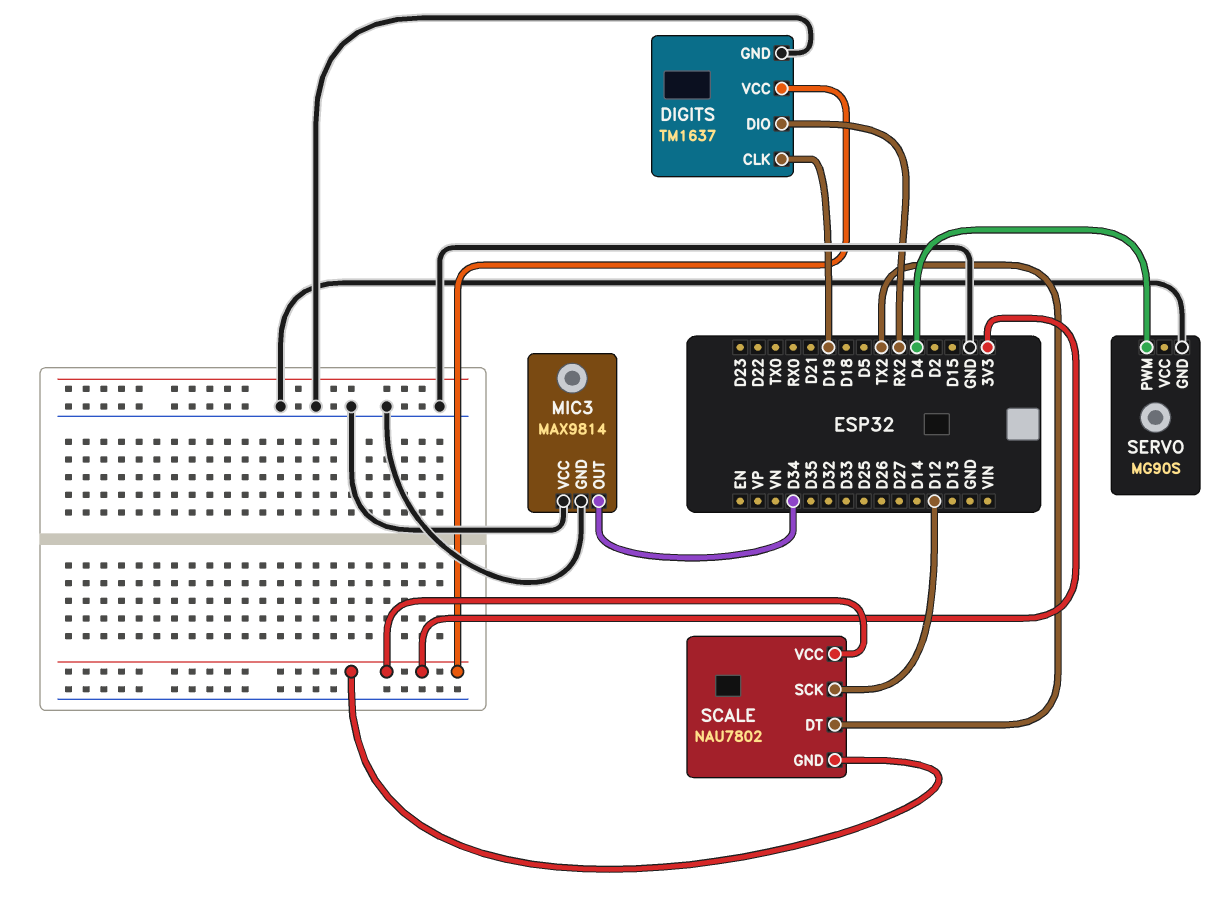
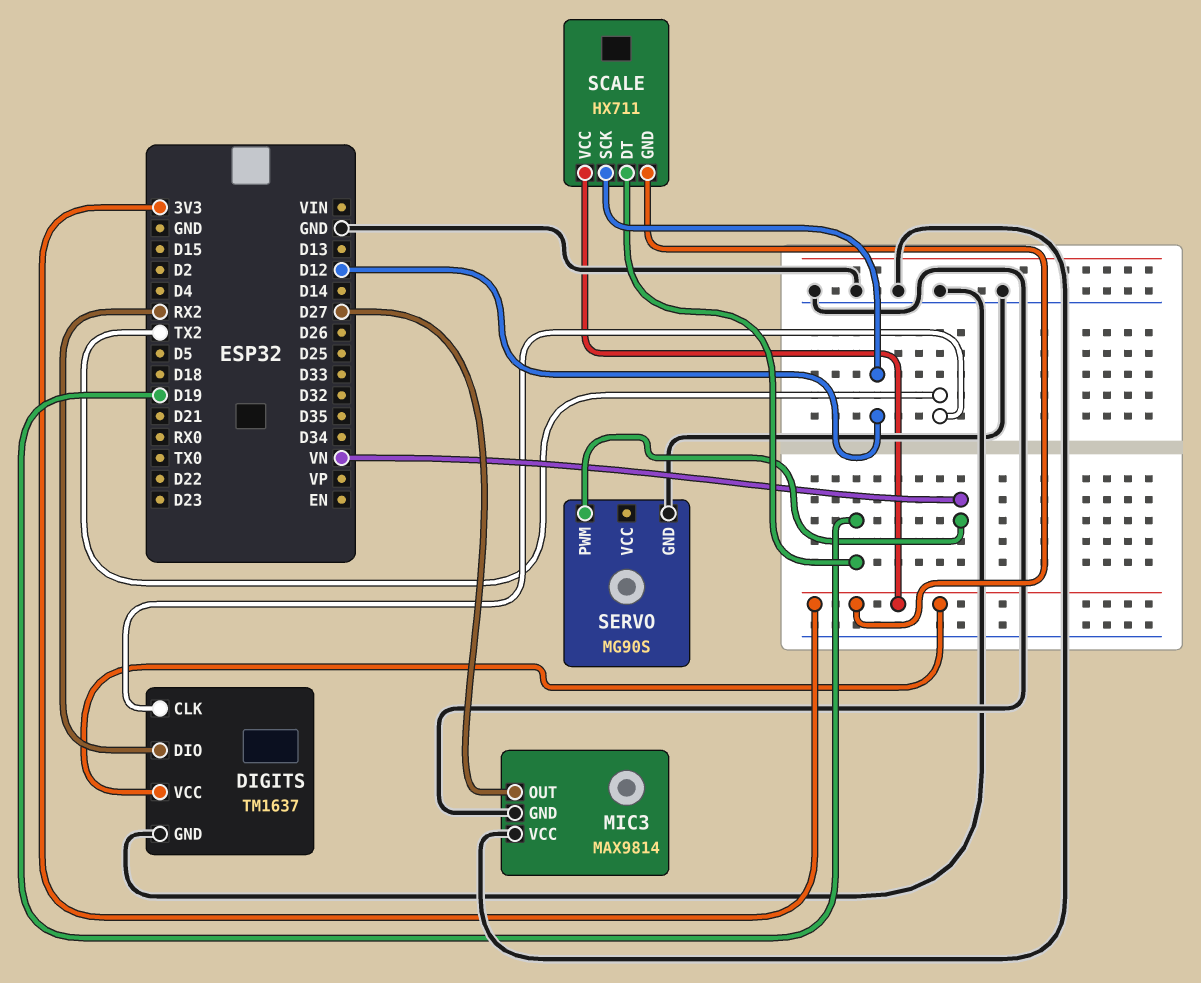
DIGITS pin CLK: D19 -> TX2
MIC3 pin OUT: D34 -> D27
SCALE: NAU7802 -> HX711
SCALE pin DT: TX2 -> D19
SERVO pin PWM: D4 -> VN

